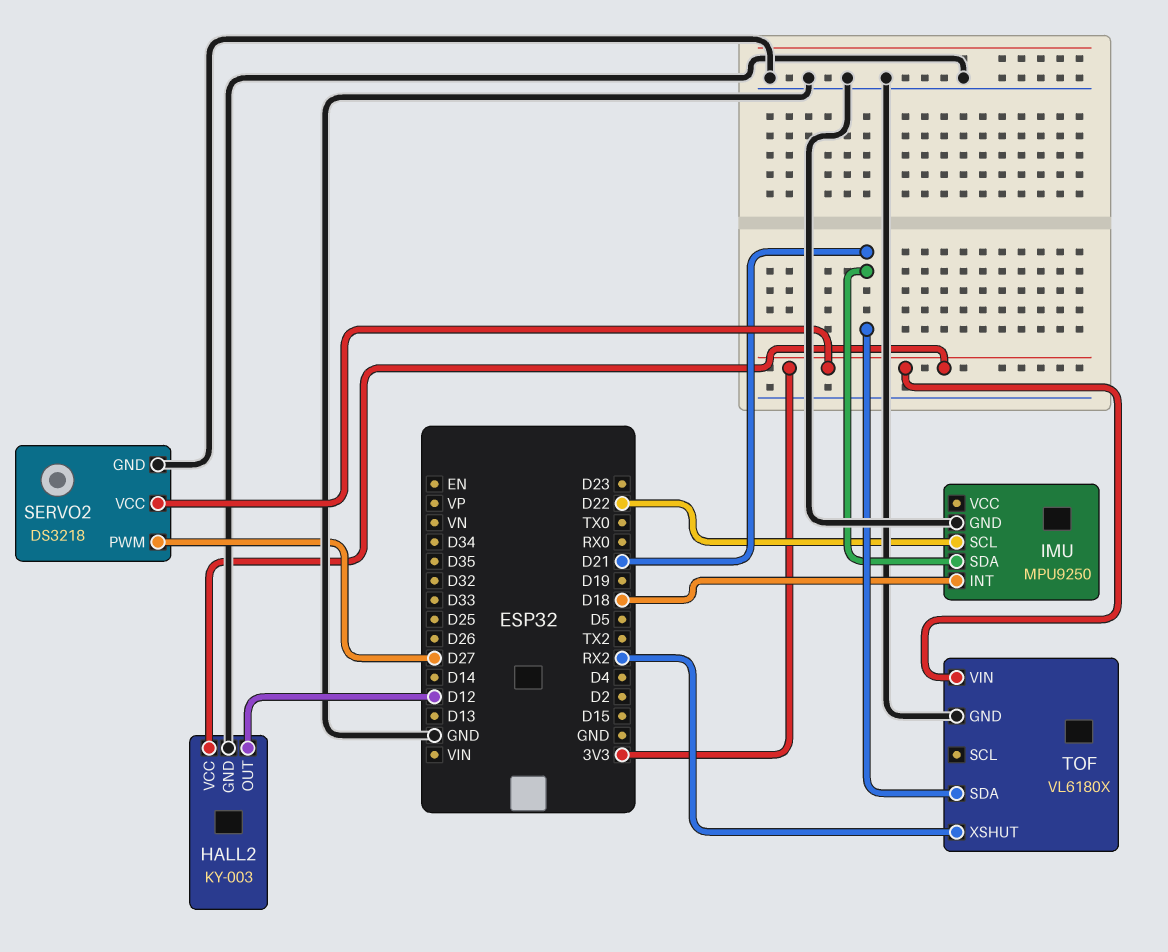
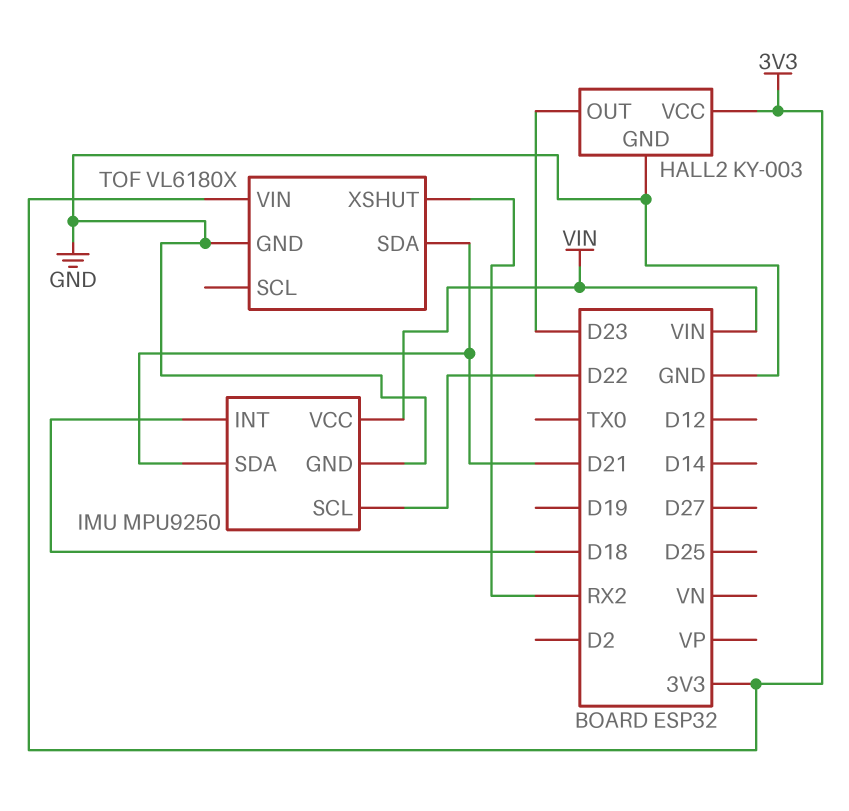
HALL2 pin OUT: D12 -> D23
IMU pin VCC: none -> VIN
SERVO2: DS3218 -> none
SERVO2 pin GND: GND -> none
SERVO2 pin PWM: D27 -> none
SERVO2 pin VCC: 3V3 -> none

